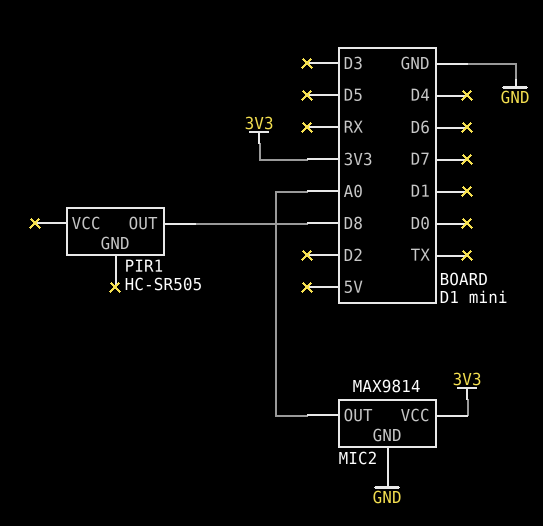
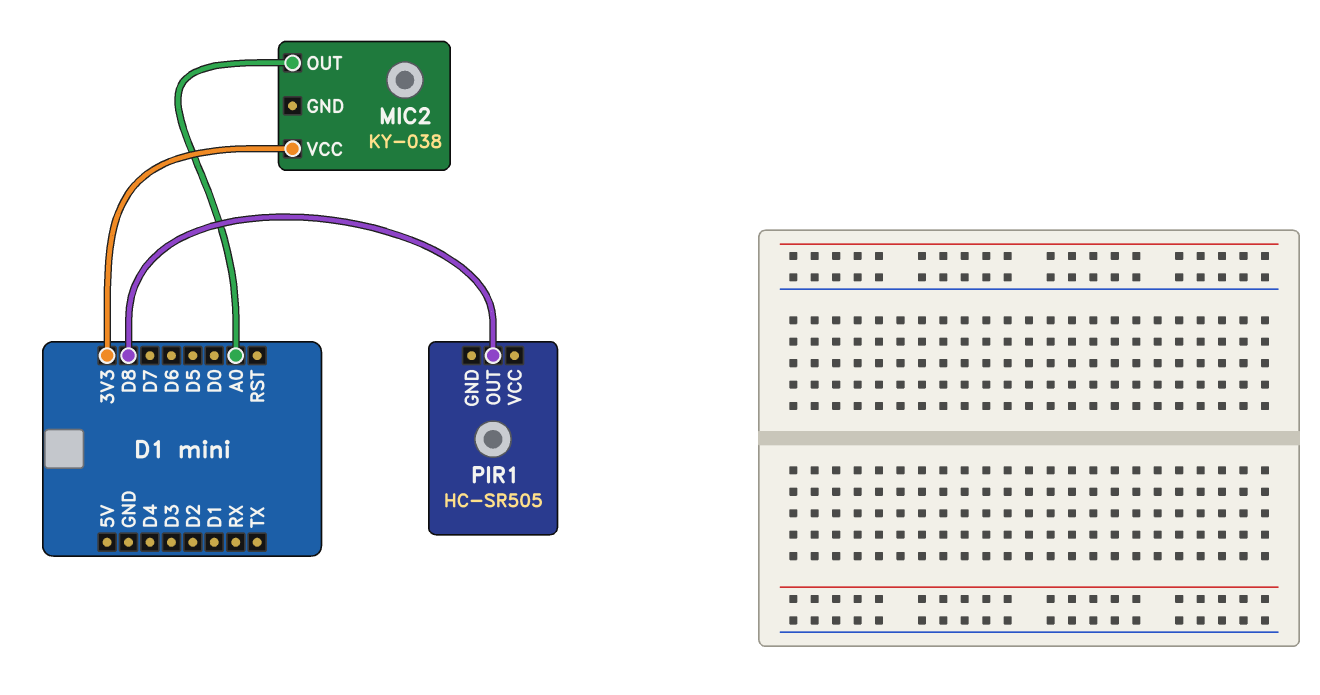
MIC2: MAX9814 -> KY-038
MIC2 pin GND: GND -> none

